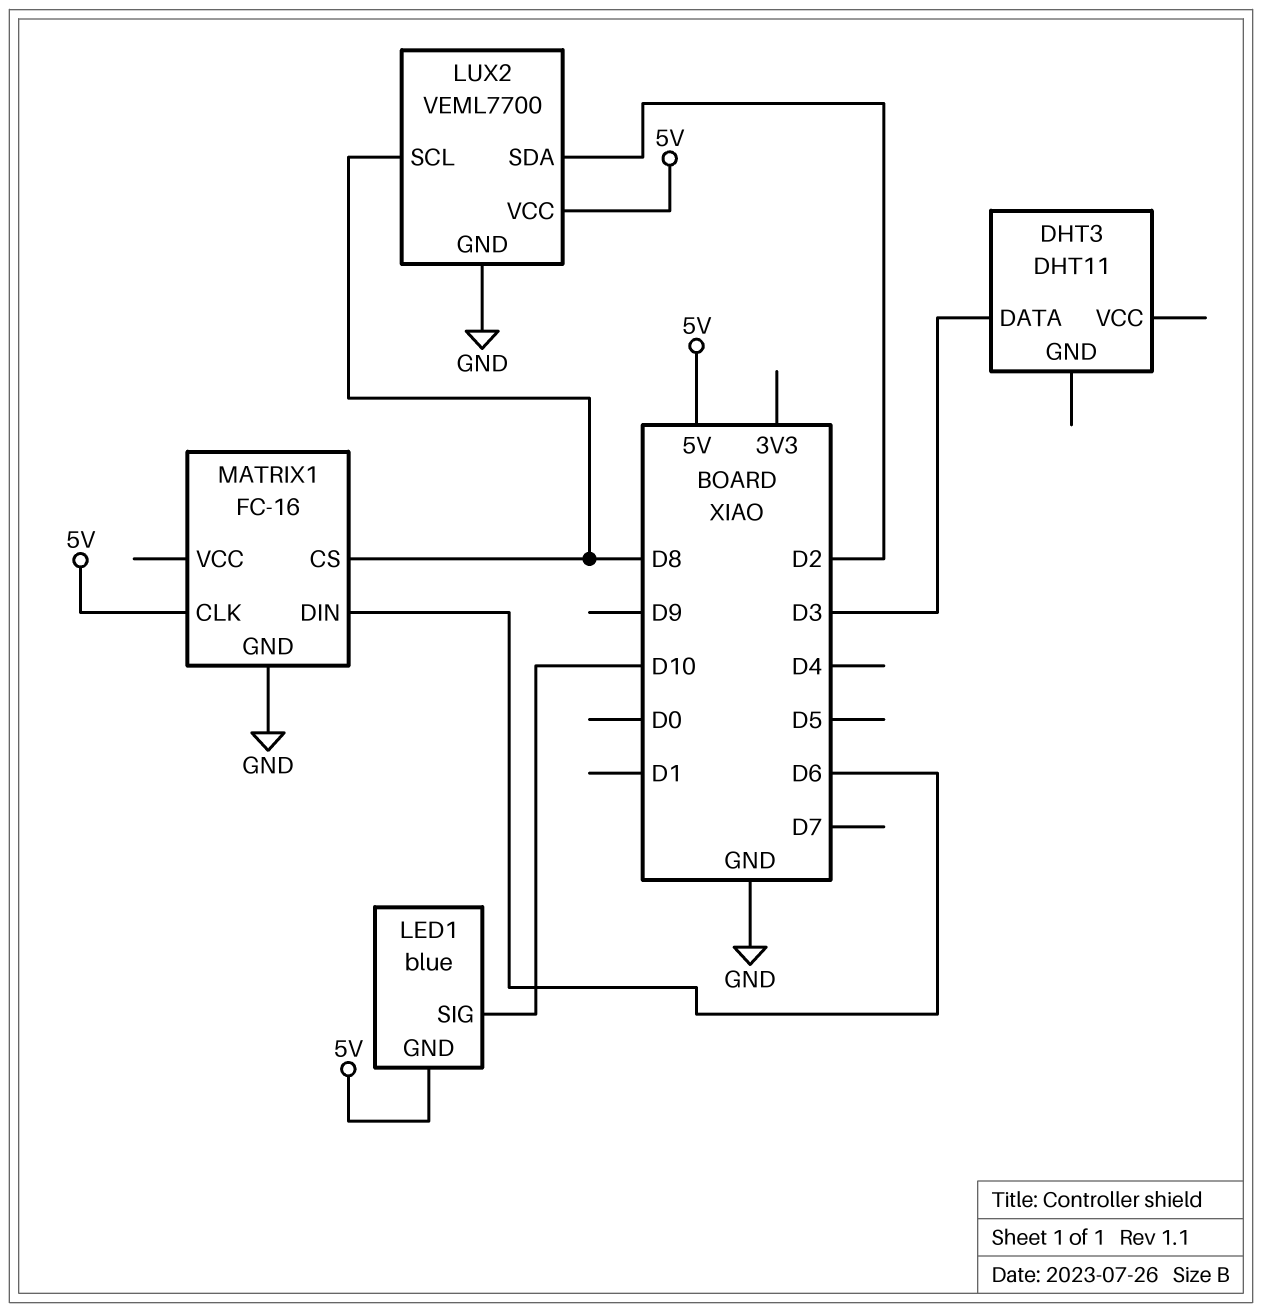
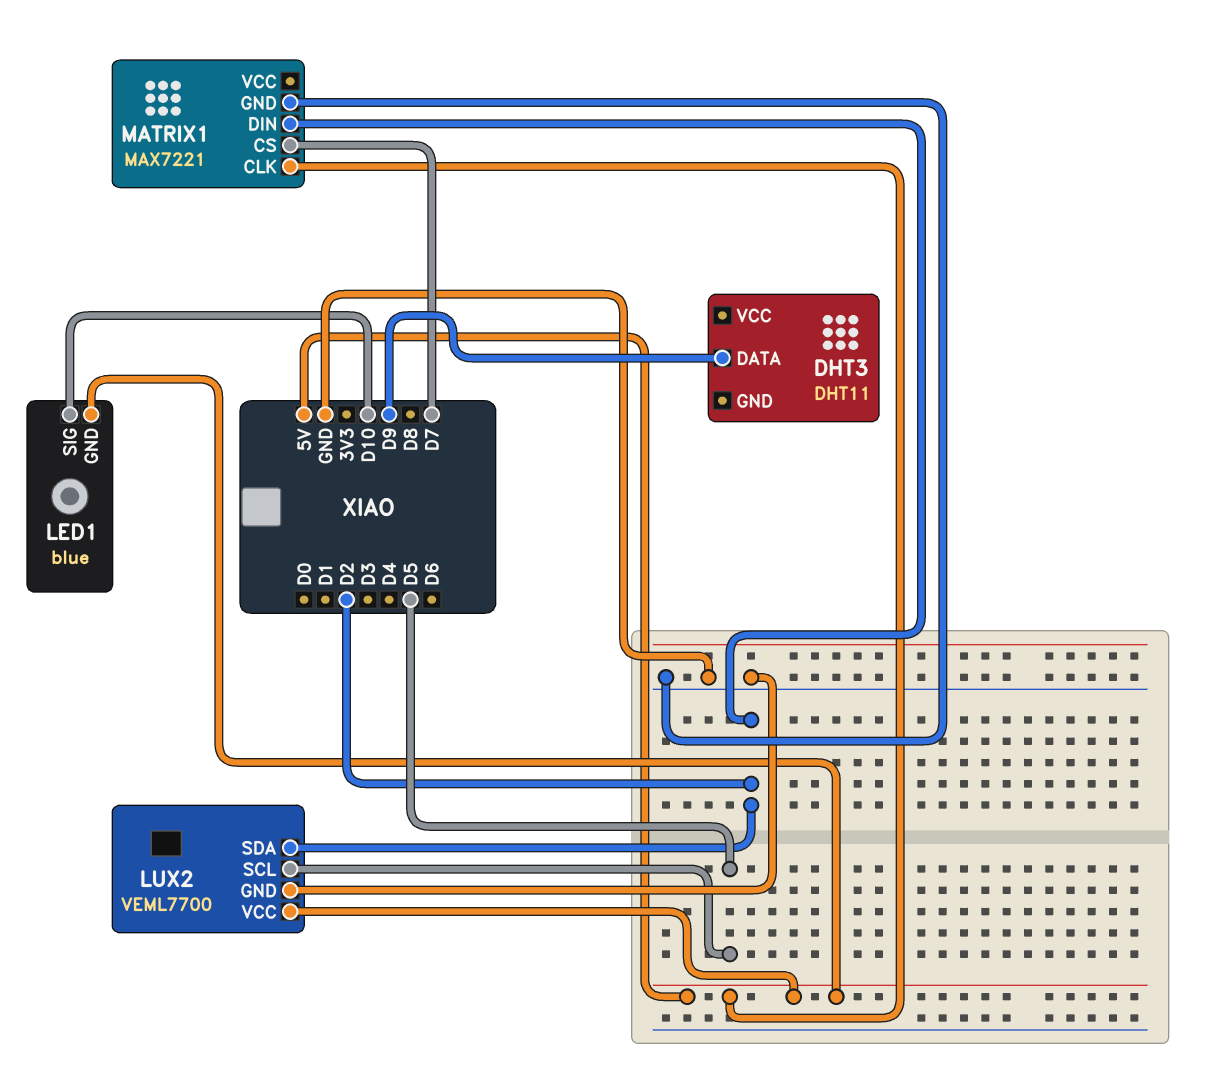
DHT3 pin DATA: D3 -> D9
LUX2 pin SCL: D8 -> D5
MATRIX1: FC-16 -> MAX7221
MATRIX1 pin CS: D8 -> D7
MATRIX1 pin DIN: D6 -> D2

